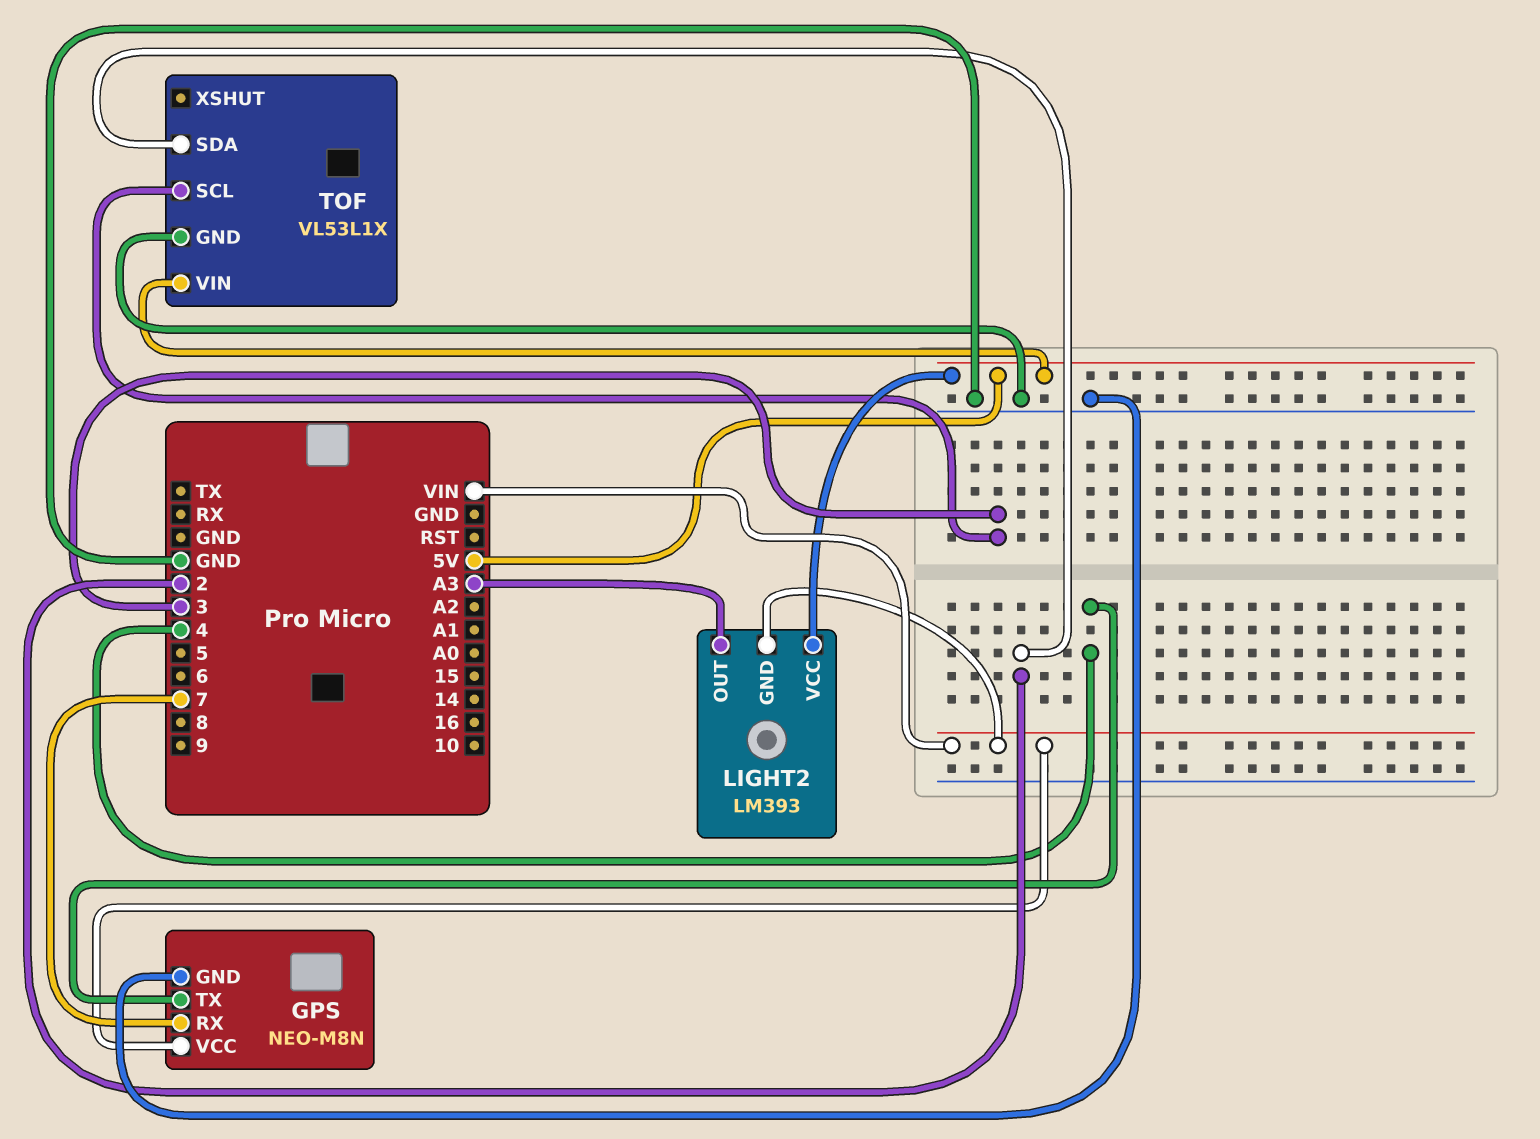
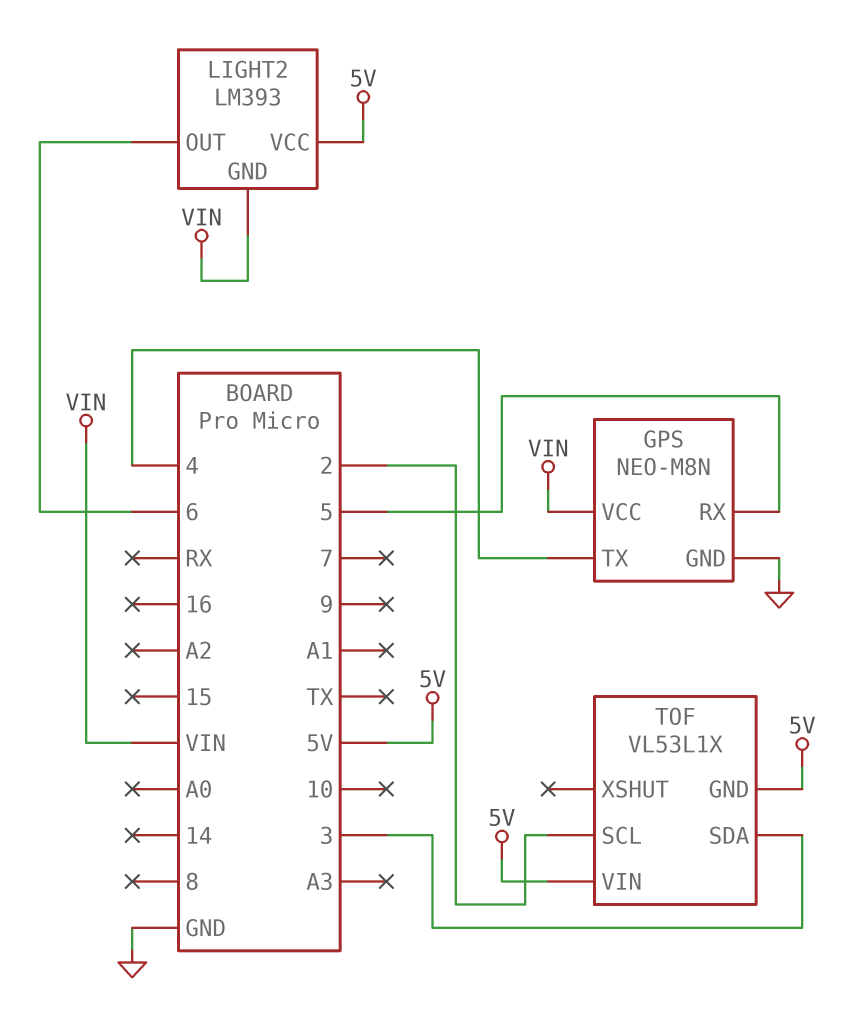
GPS pin RX: 7 -> 5
LIGHT2 pin OUT: A3 -> 6
TOF pin GND: GND -> 5V
TOF pin SCL: 3 -> 2
TOF pin SDA: 2 -> 3

